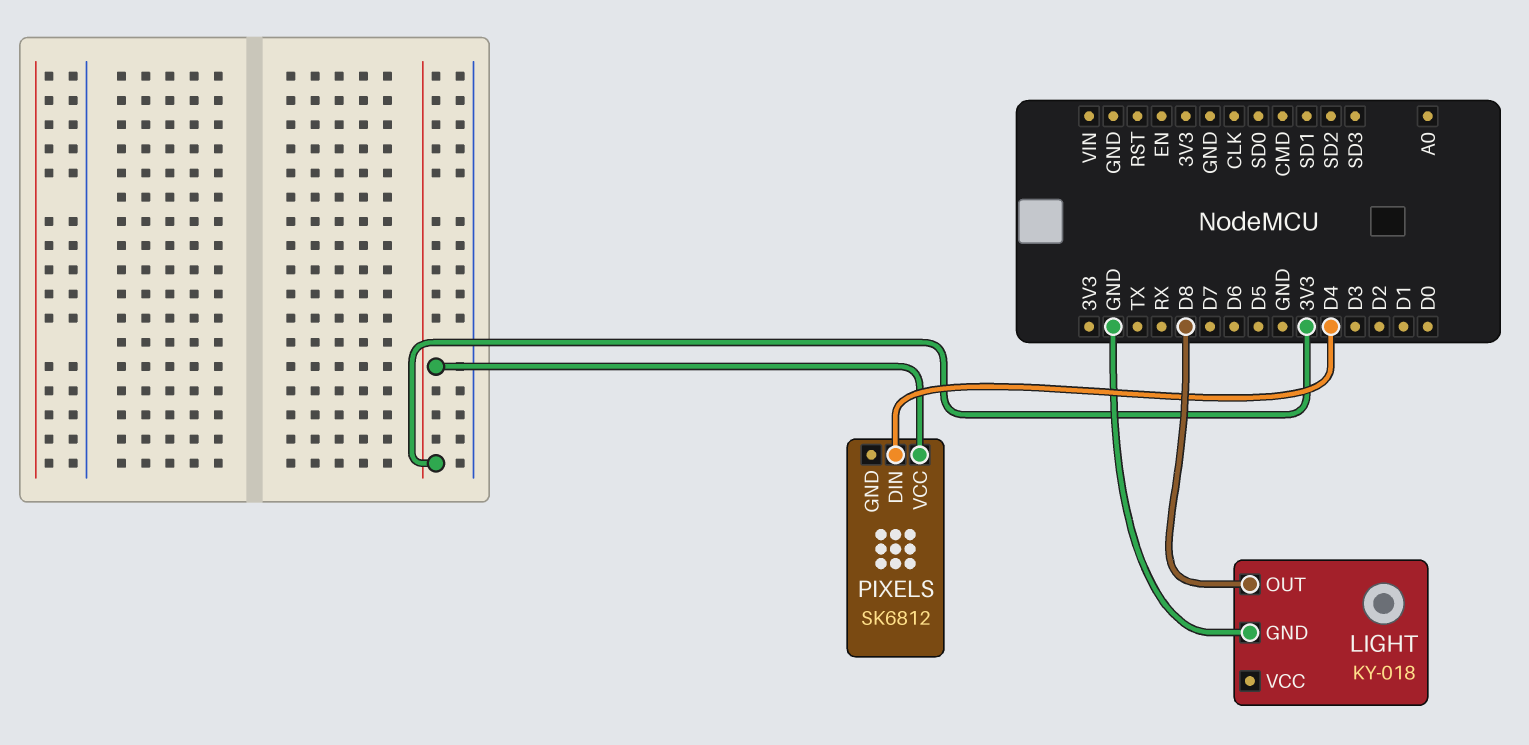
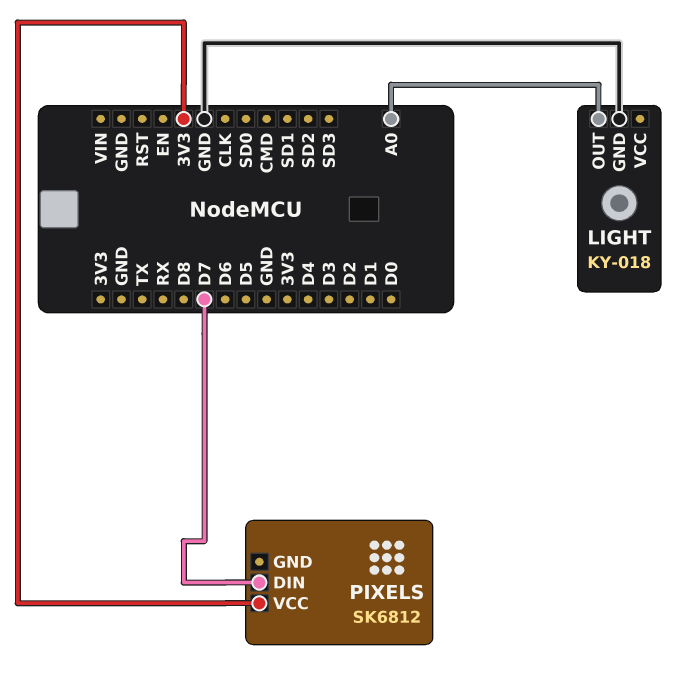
LIGHT pin OUT: D8 -> A0
PIXELS pin DIN: D4 -> D7

